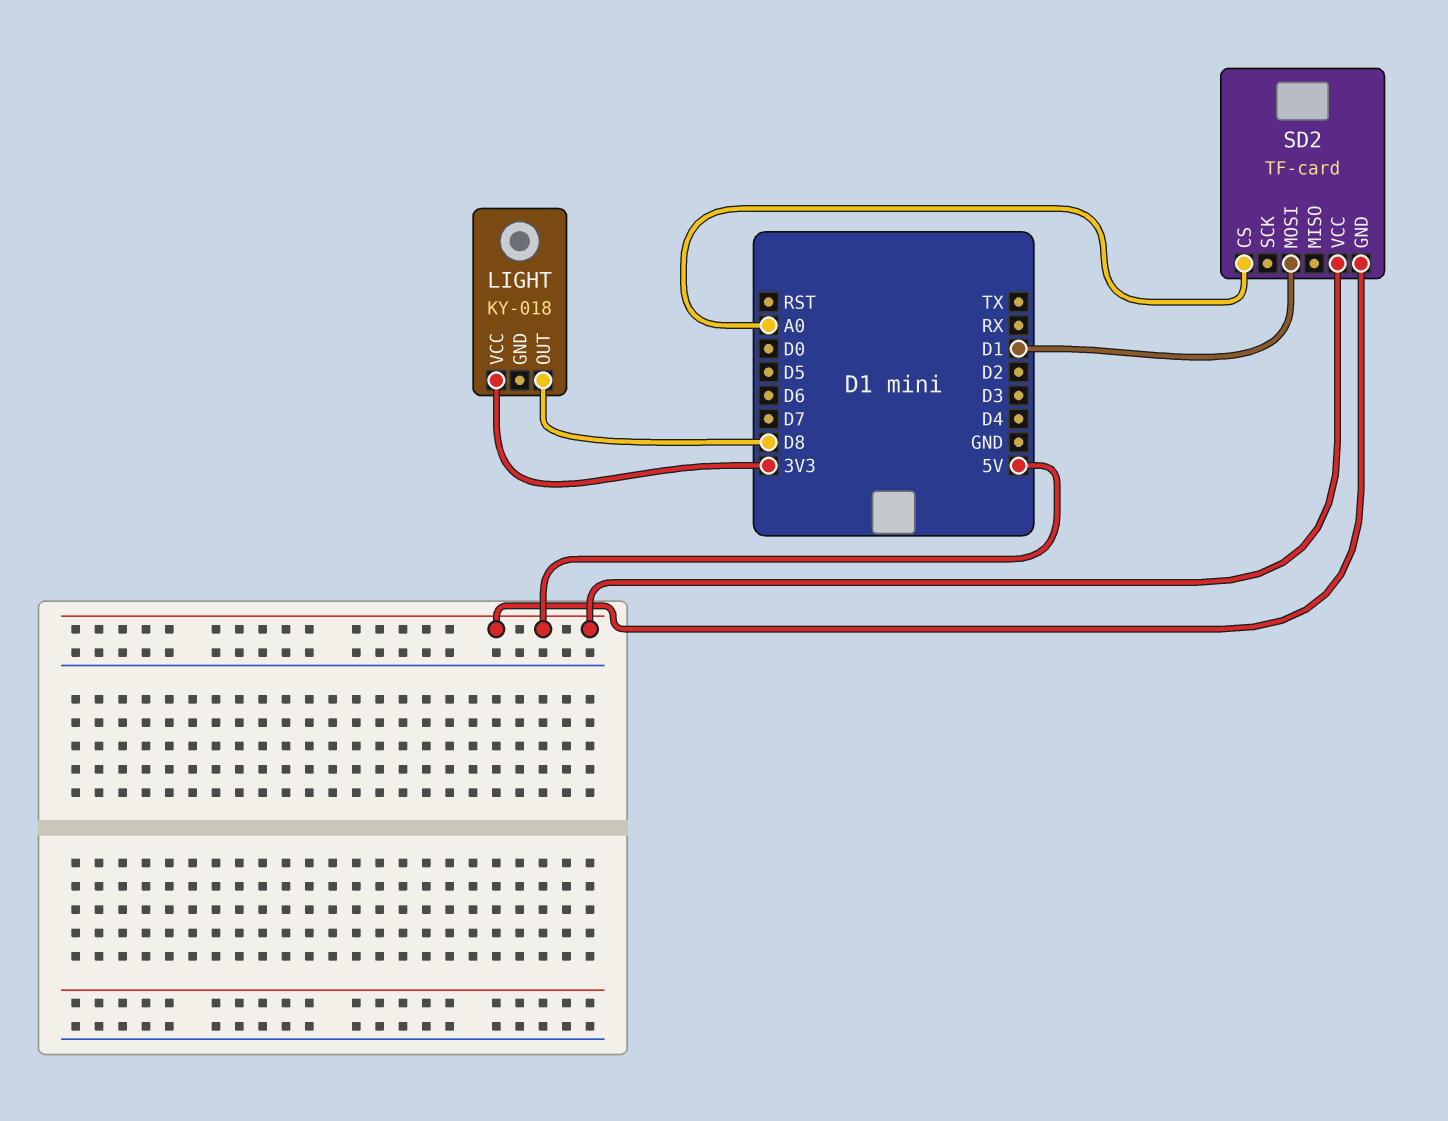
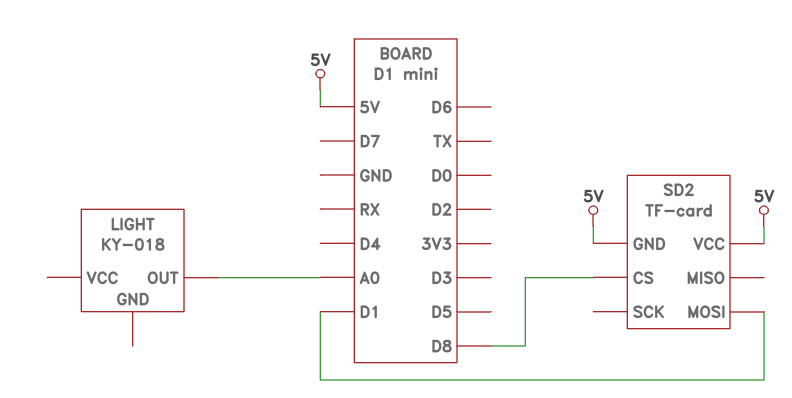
LIGHT pin OUT: D8 -> A0
LIGHT pin VCC: 3V3 -> none
SD2 pin CS: A0 -> D8

